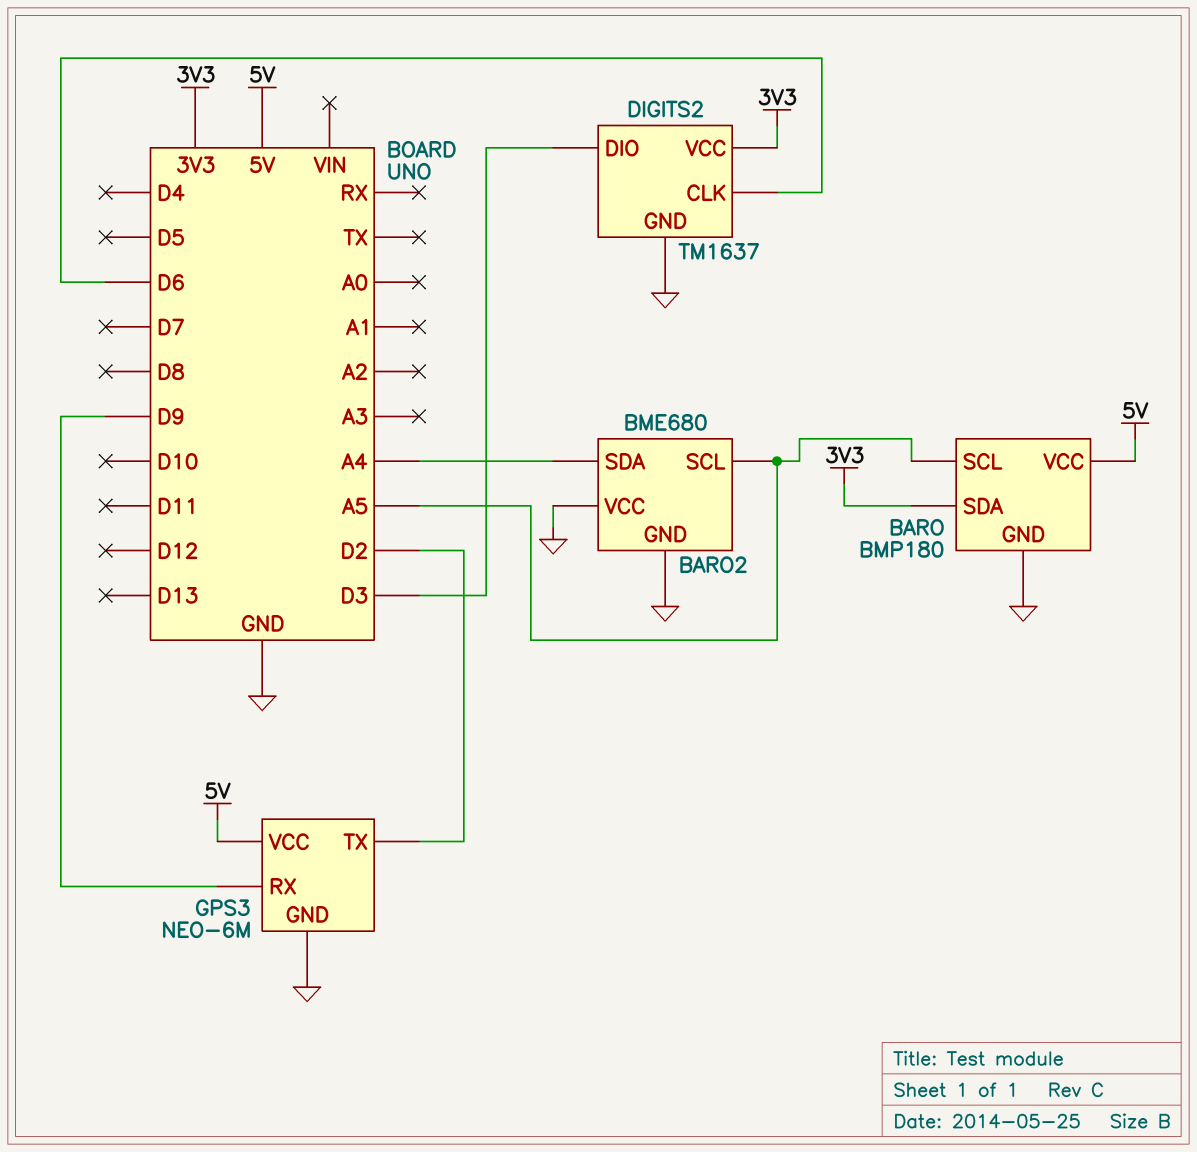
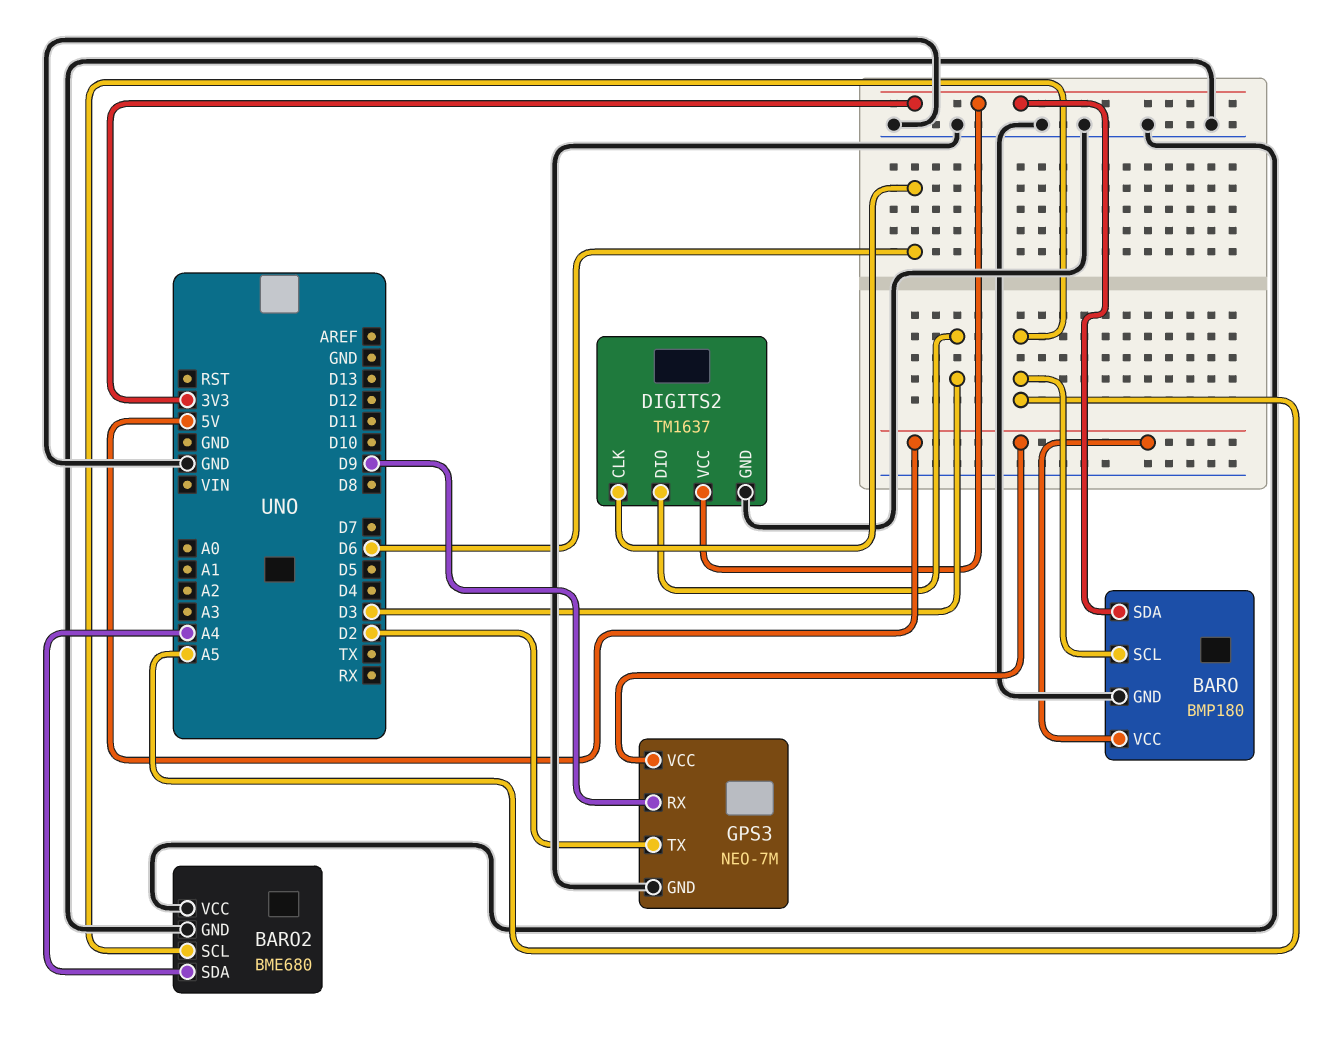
GPS3: NEO-6M -> NEO-7M

